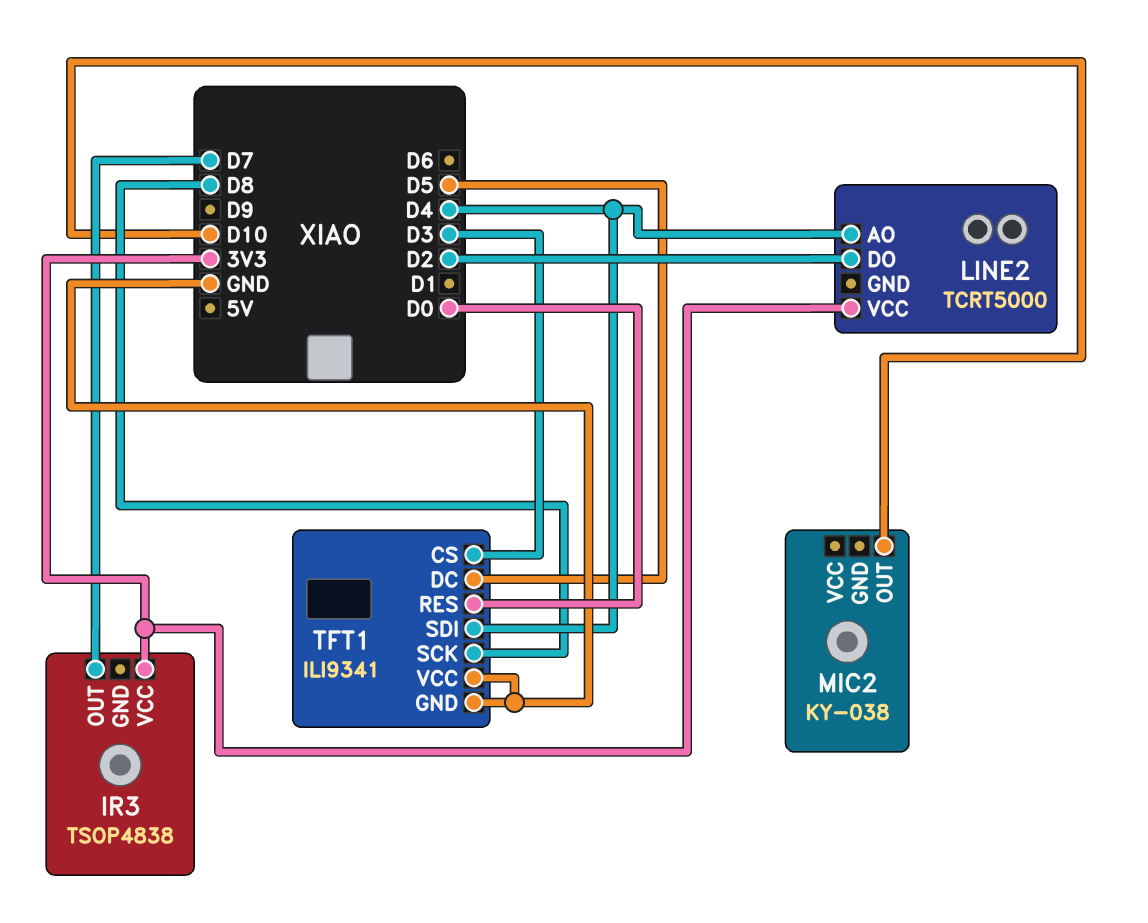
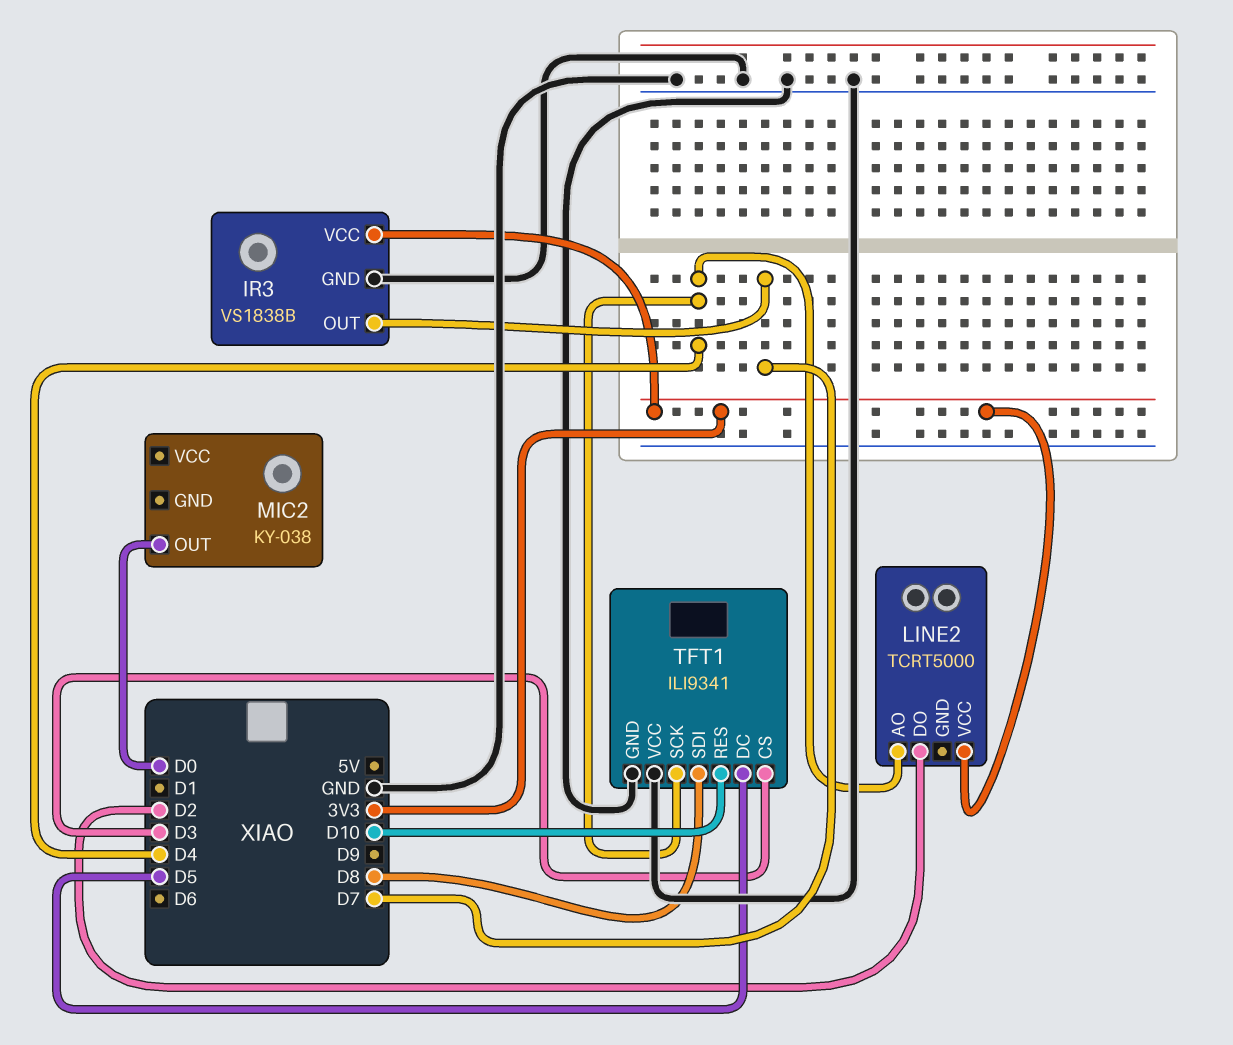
IR3: TSOP4838 -> VS1838B
IR3 pin GND: none -> GND
MIC2 pin OUT: D10 -> D0
TFT1 pin RES: D0 -> D10
TFT1 pin SCK: D8 -> D4
TFT1 pin SDI: D4 -> D8

